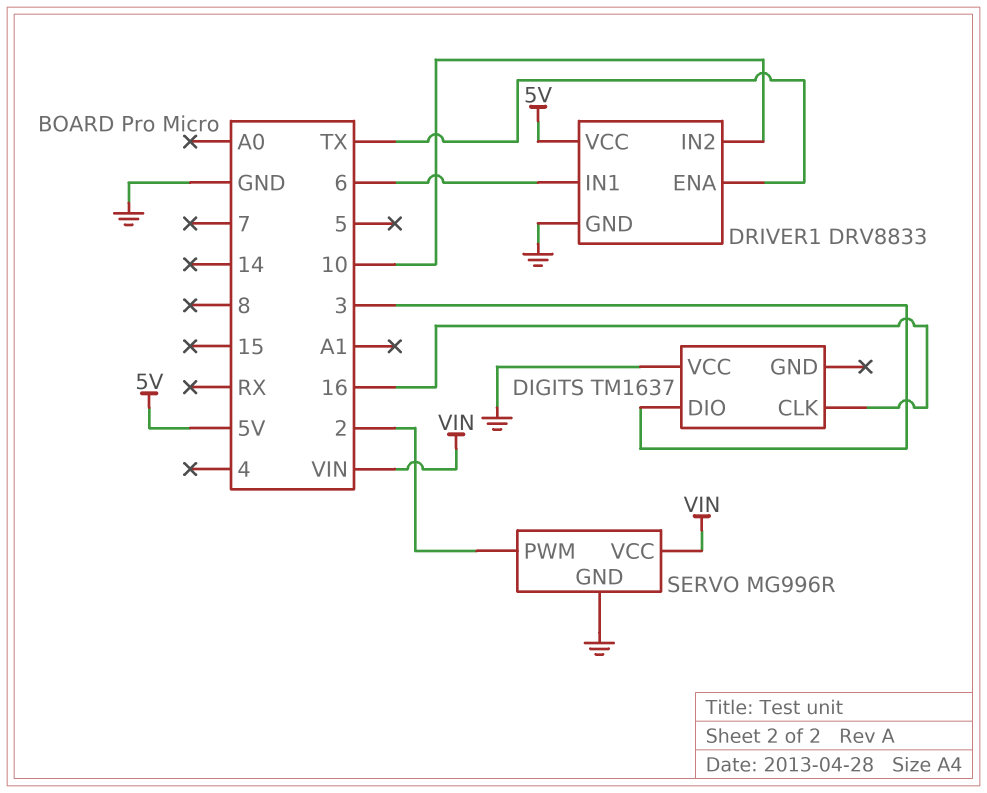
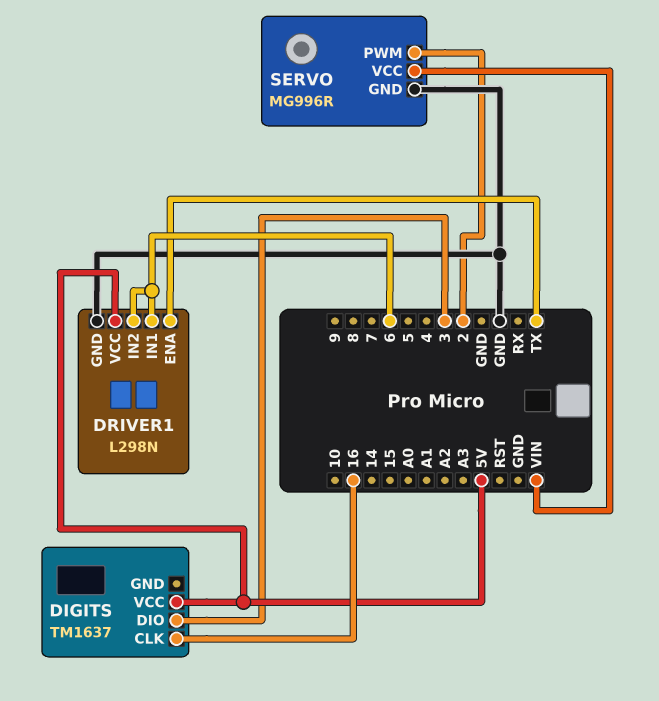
DIGITS pin VCC: GND -> 5V
DRIVER1: DRV8833 -> L298N
DRIVER1 pin IN2: 10 -> 6

